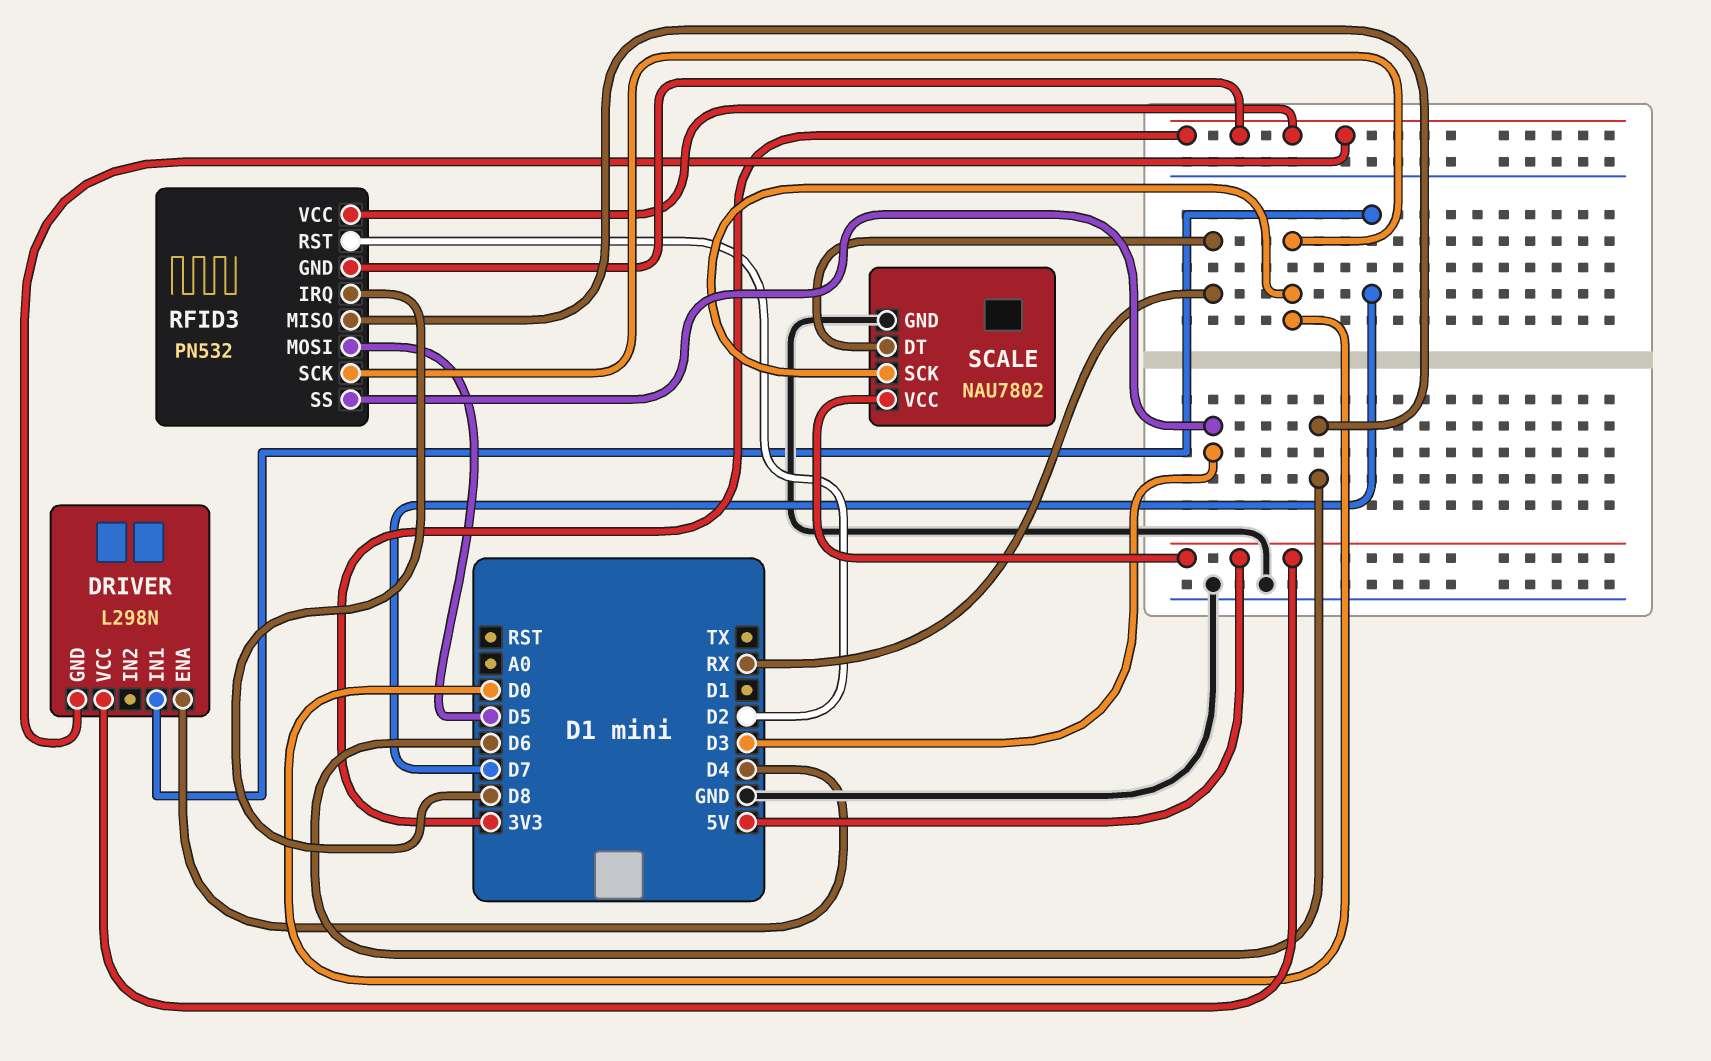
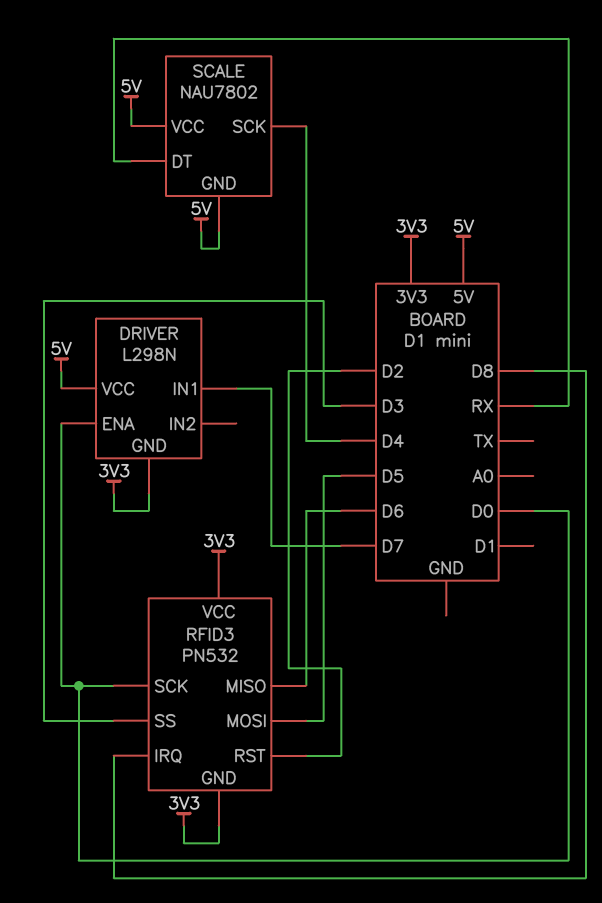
DRIVER pin ENA: D4 -> D0
SCALE pin GND: GND -> 5V
SCALE pin SCK: D0 -> D4

